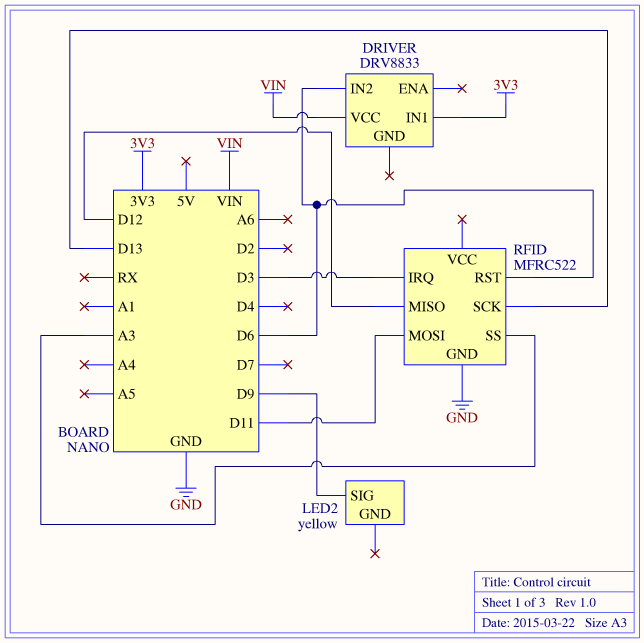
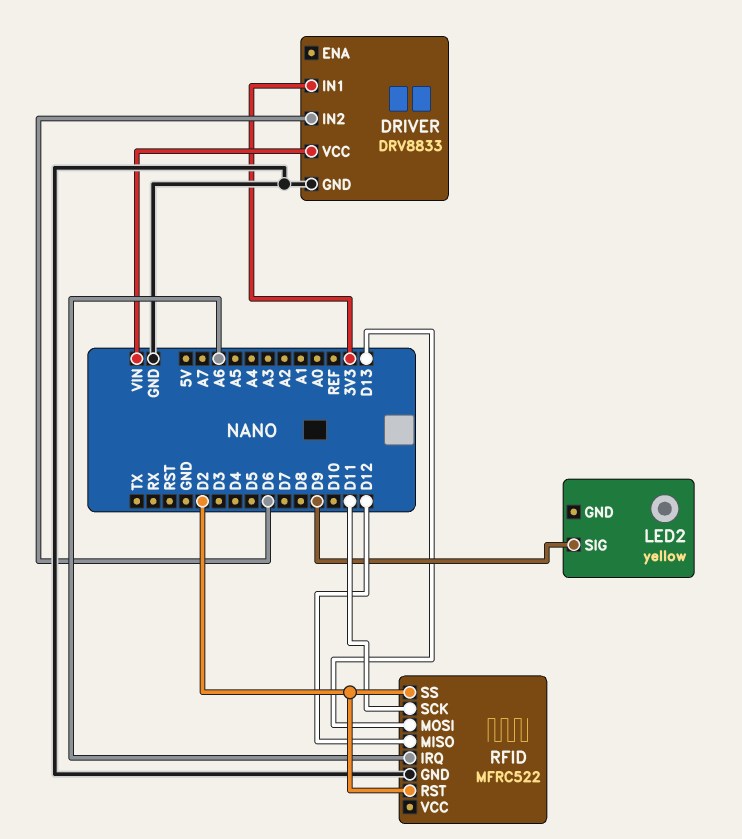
DRIVER pin GND: none -> GND
RFID pin IRQ: D3 -> A6
RFID pin MOSI: D11 -> D13
RFID pin RST: D6 -> D2
RFID pin SCK: D13 -> D11
RFID pin SS: A3 -> D2

